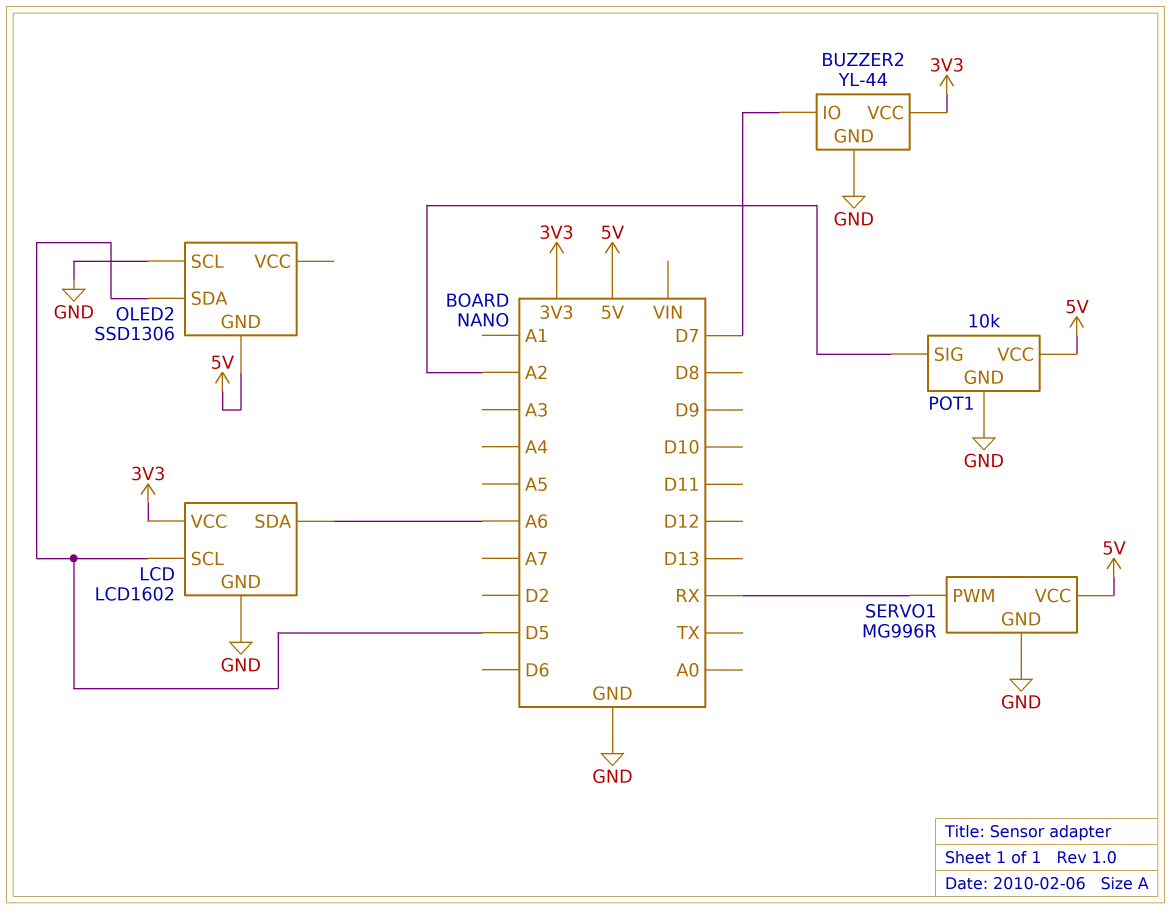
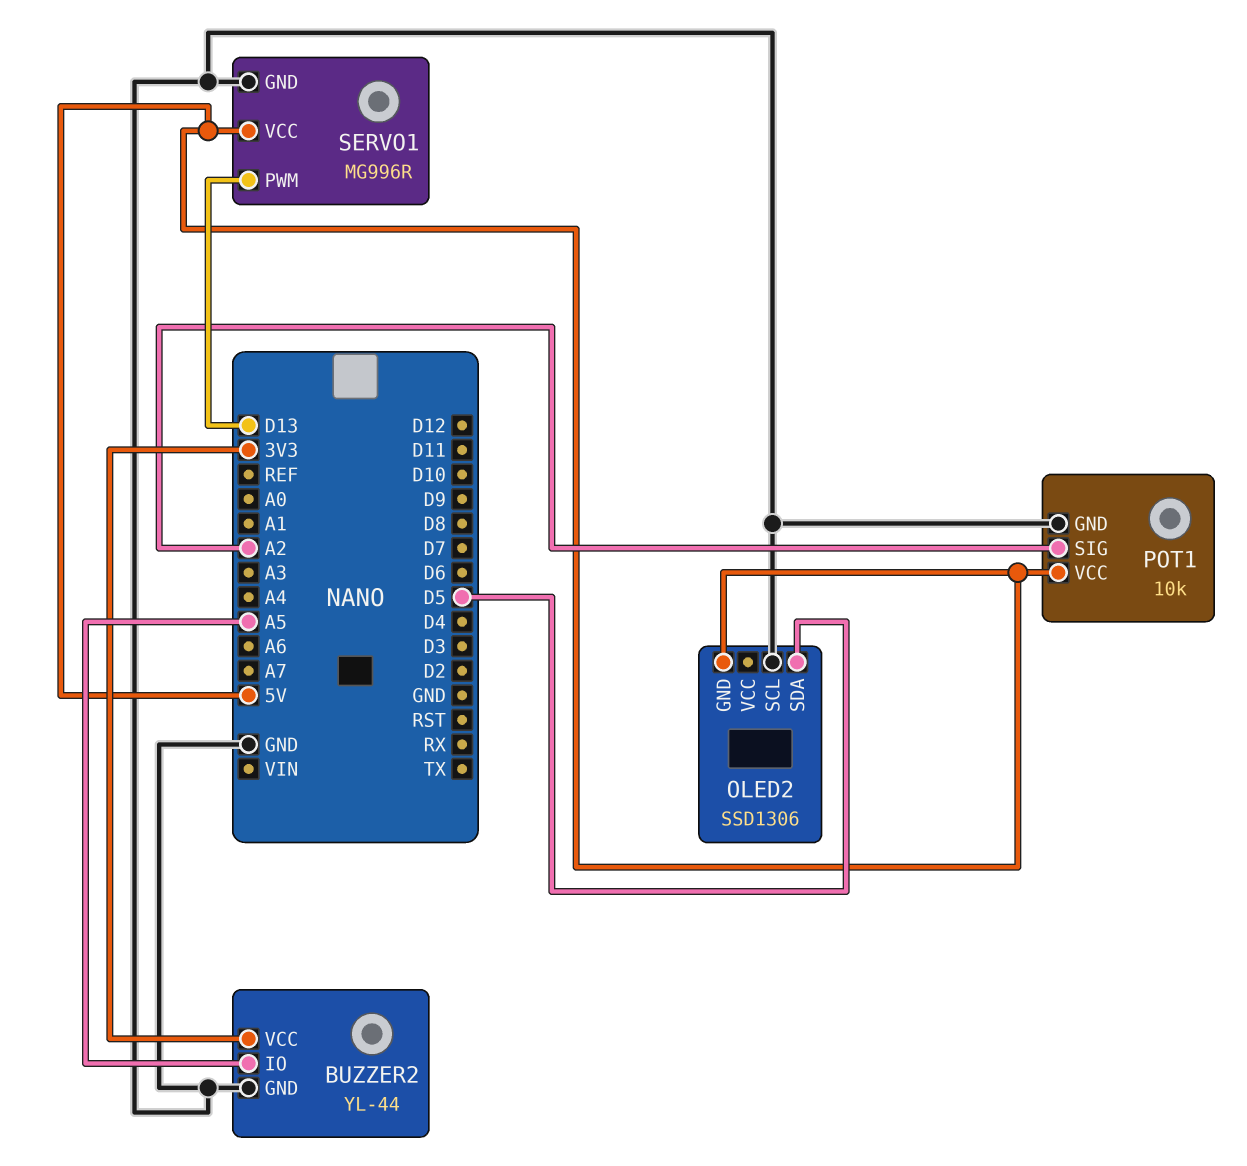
BUZZER2 pin IO: D7 -> A5
LCD: LCD1602 -> none
LCD pin GND: GND -> none
LCD pin SCL: D5 -> none
LCD pin SDA: A6 -> none
LCD pin VCC: 3V3 -> none
SERVO1 pin PWM: RX -> D13

